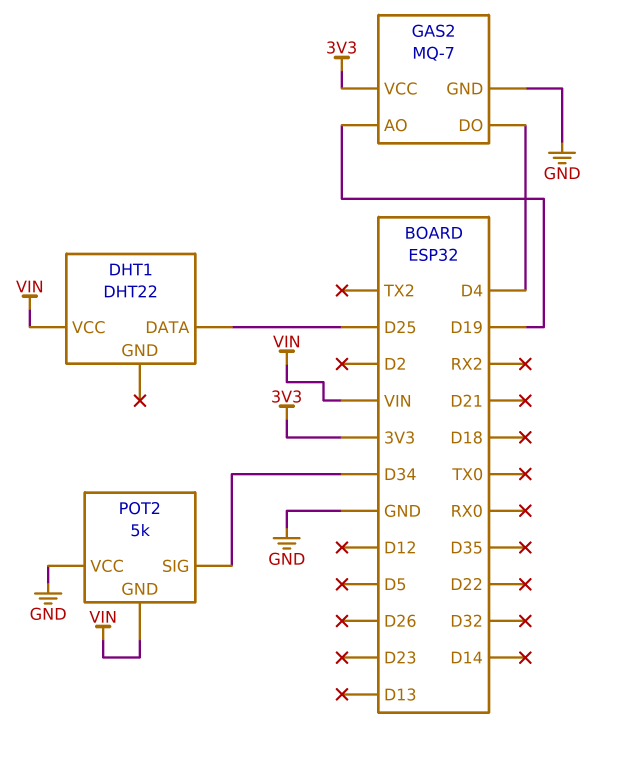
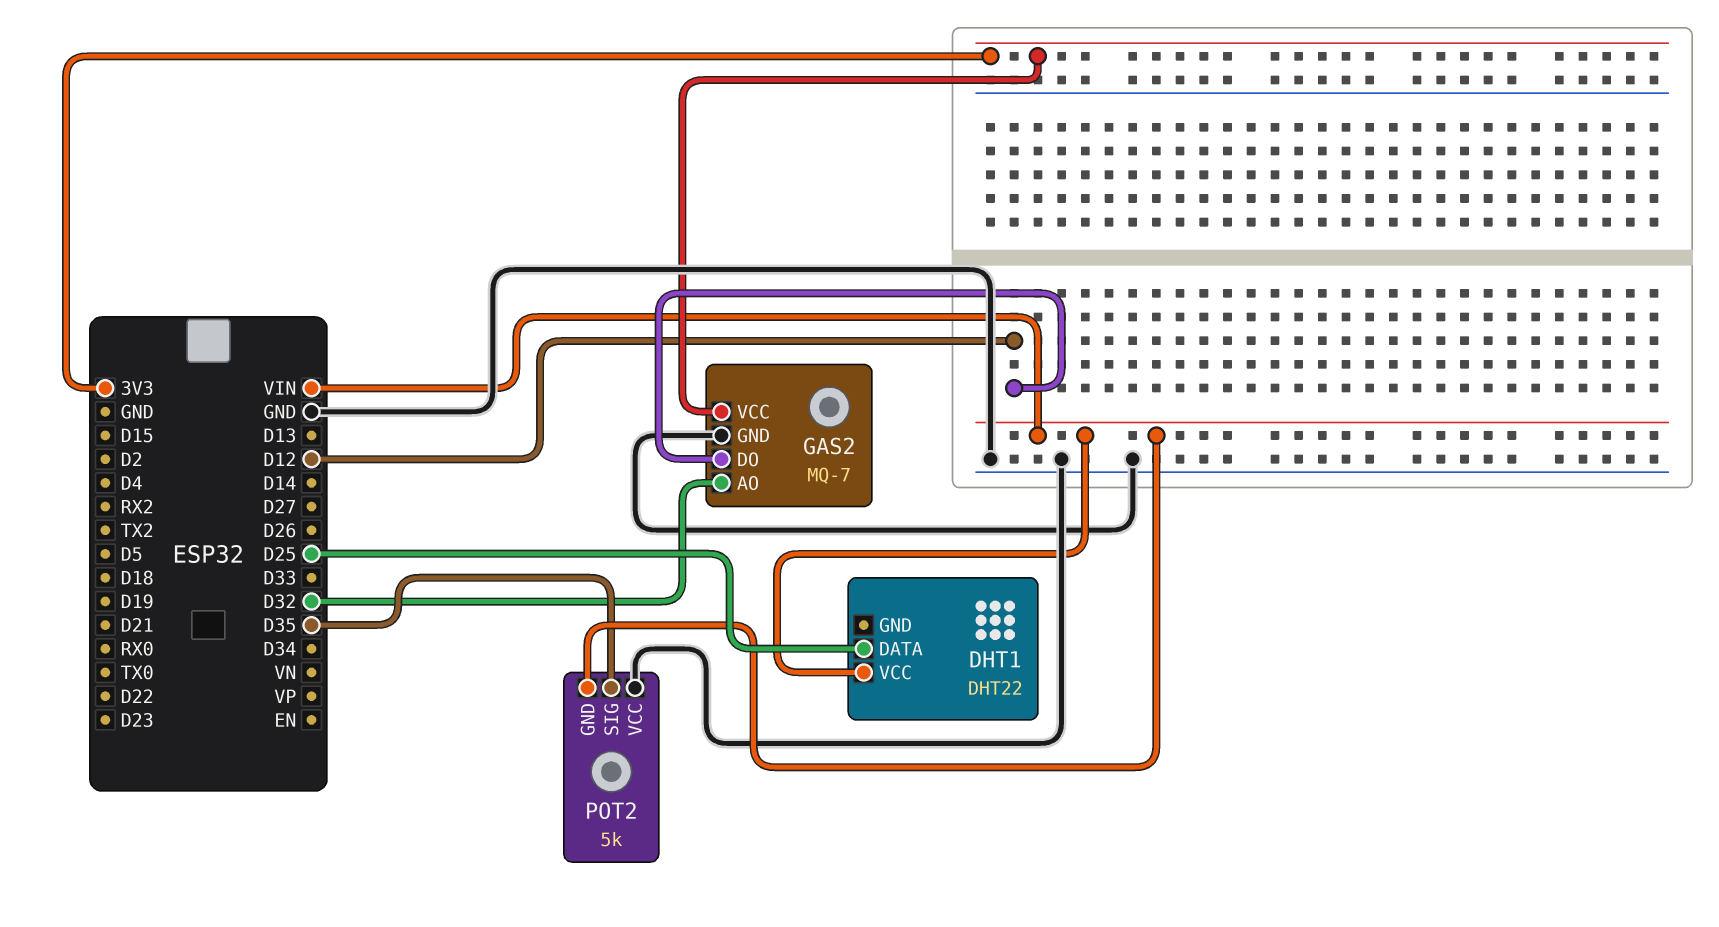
GAS2 pin AO: D19 -> D32
GAS2 pin DO: D4 -> D12
POT2 pin SIG: D34 -> D35

